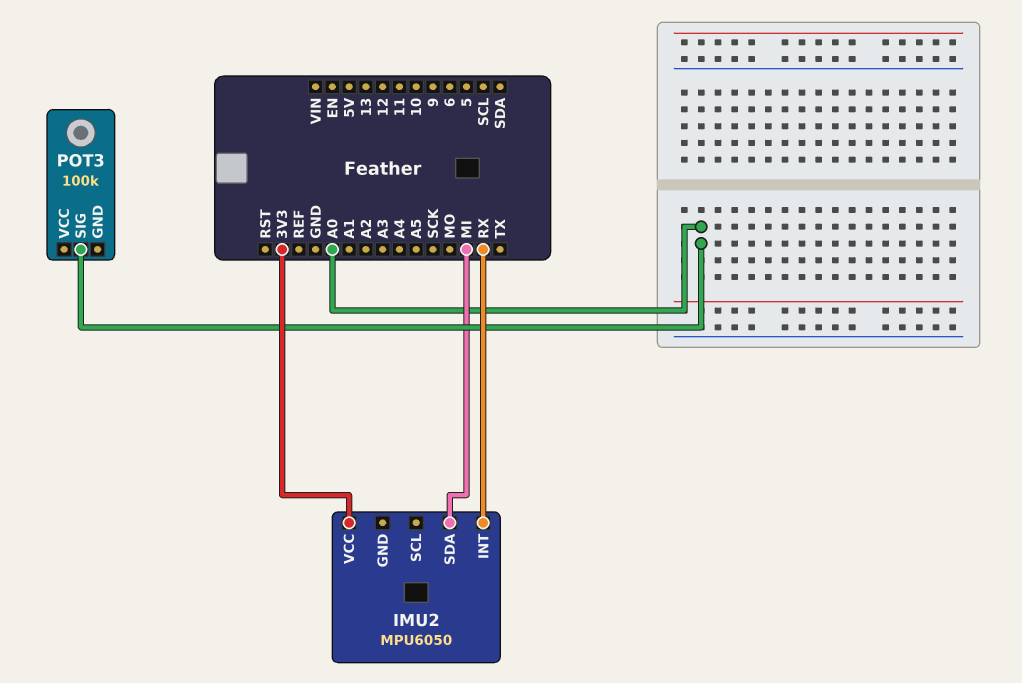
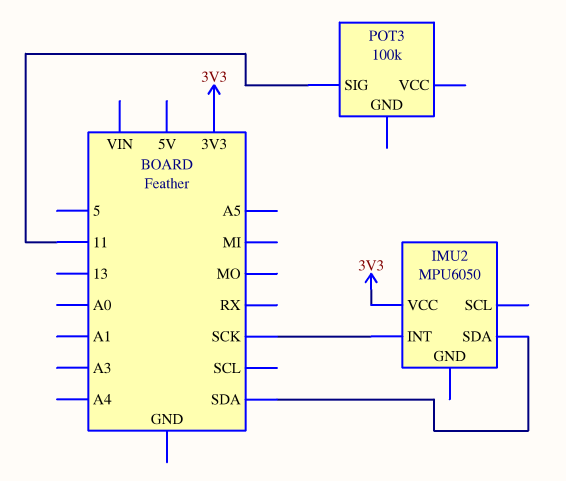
IMU2 pin INT: RX -> SCK
IMU2 pin SDA: MI -> SDA
POT3 pin SIG: A0 -> 11

